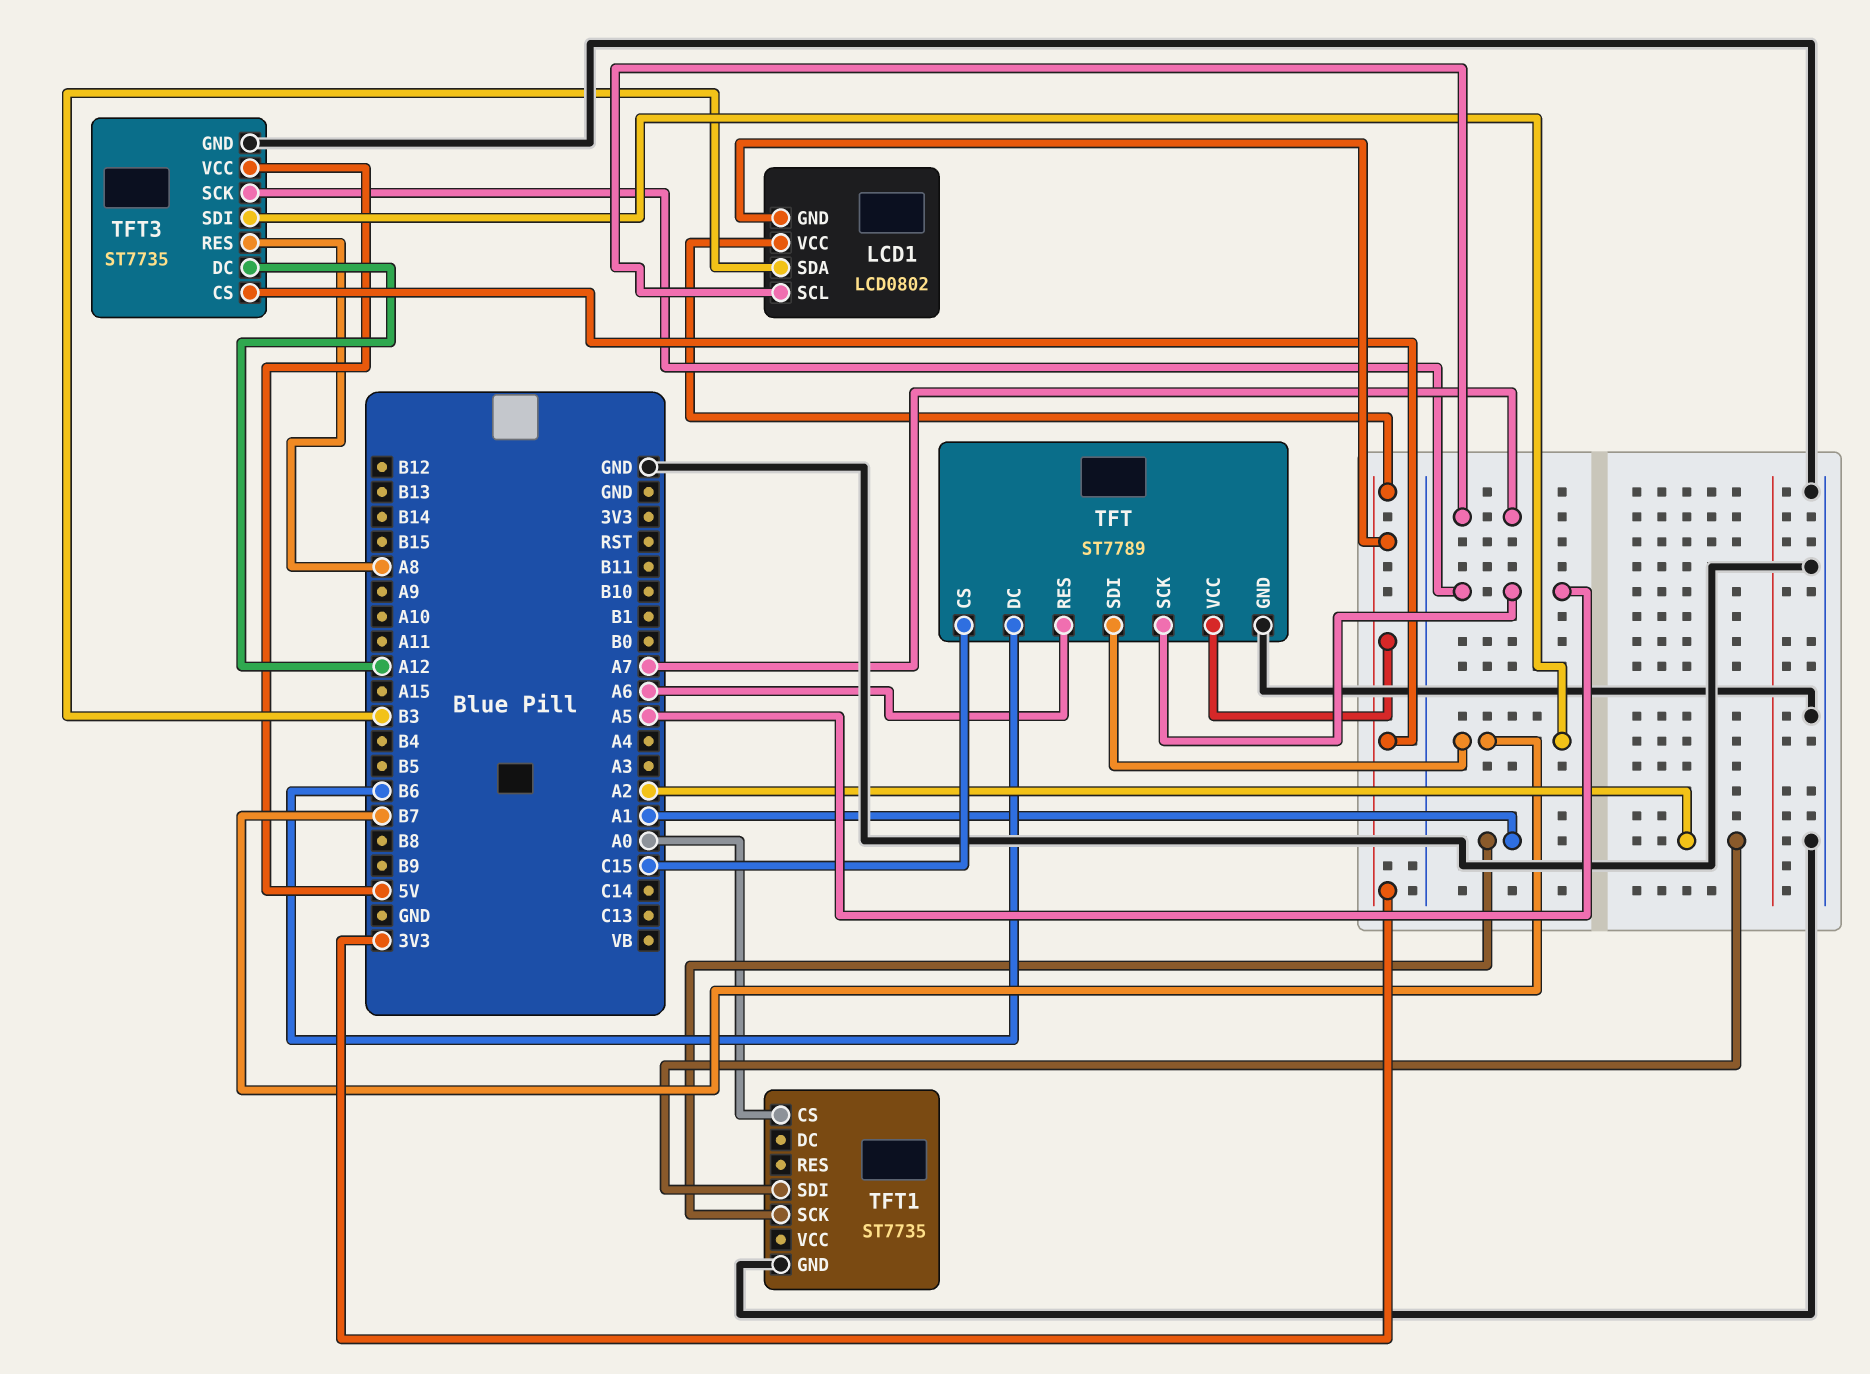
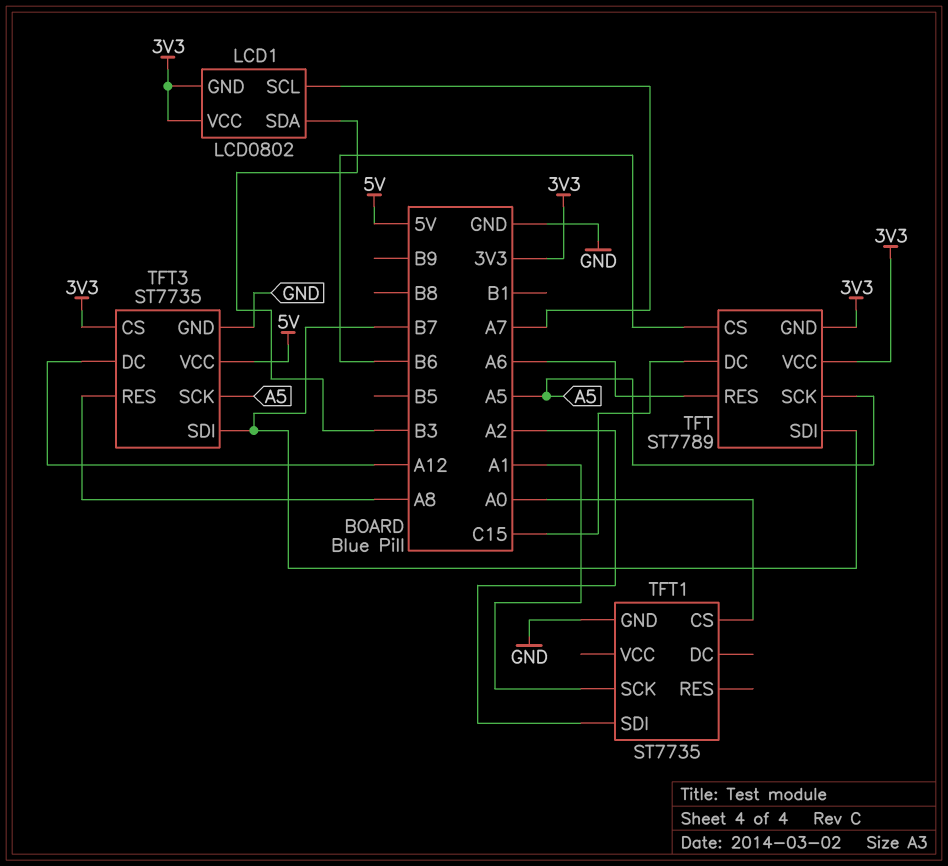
TFT pin CS: C15 -> B6
TFT pin DC: B6 -> C15
TFT pin GND: GND -> 3V3

